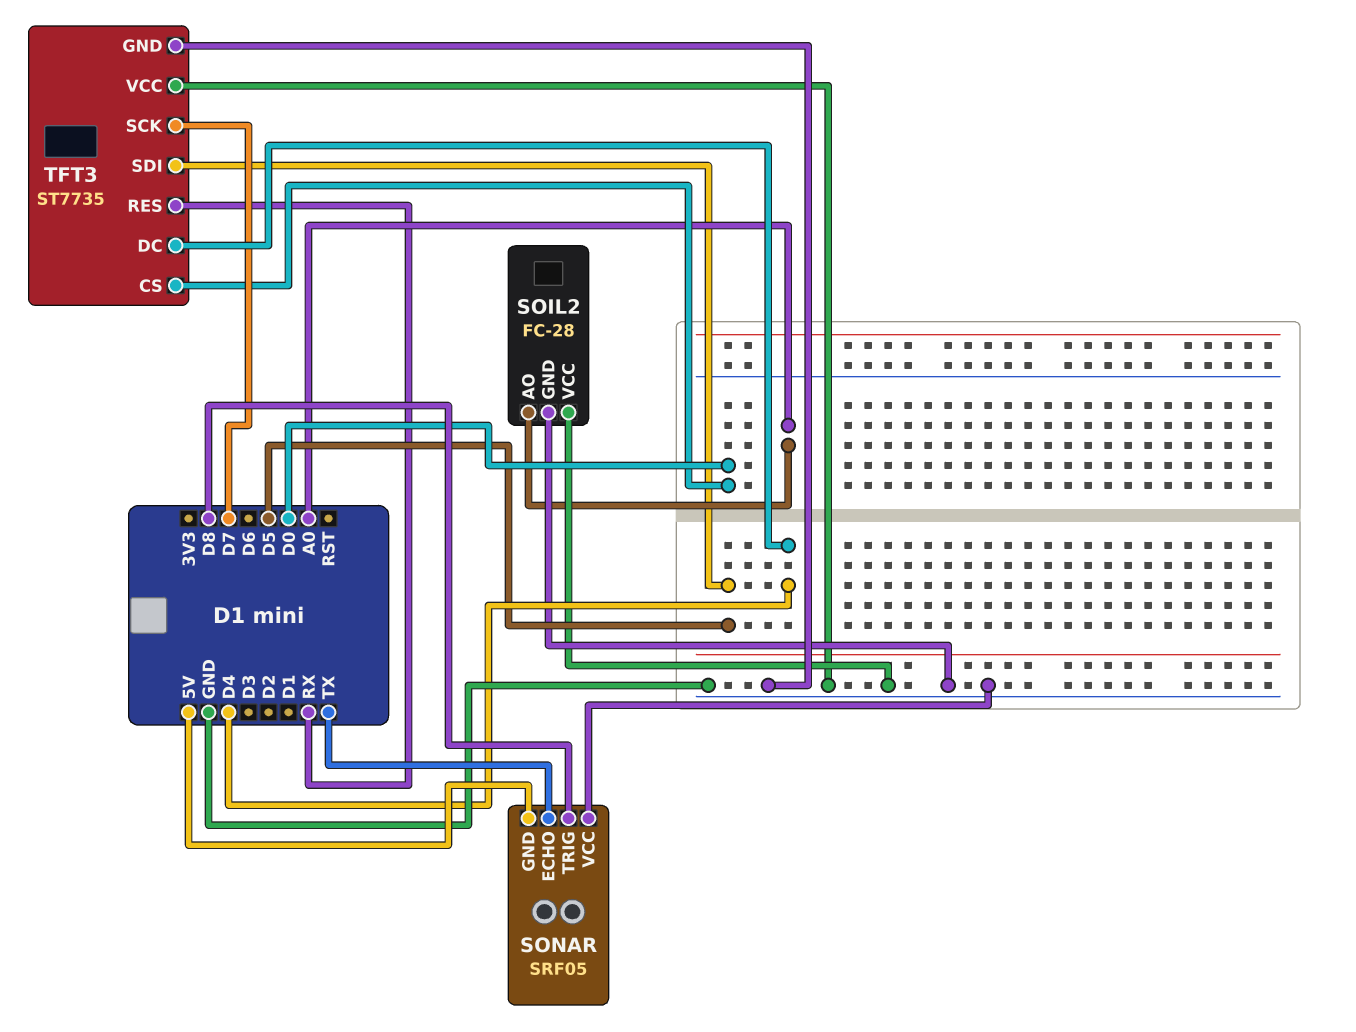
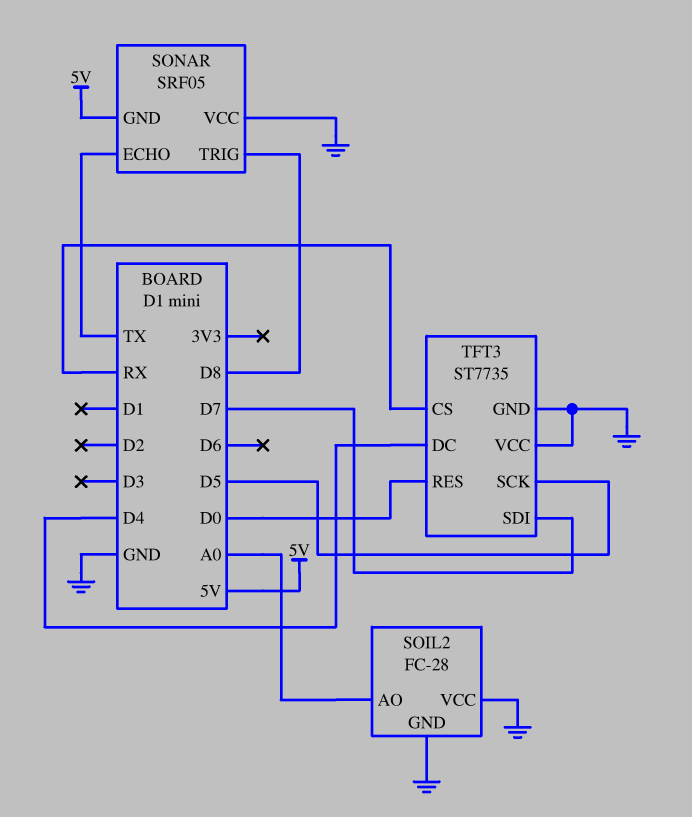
TFT3 pin CS: D0 -> RX
TFT3 pin RES: RX -> D0
TFT3 pin SCK: D7 -> D5
TFT3 pin SDI: D5 -> D7

